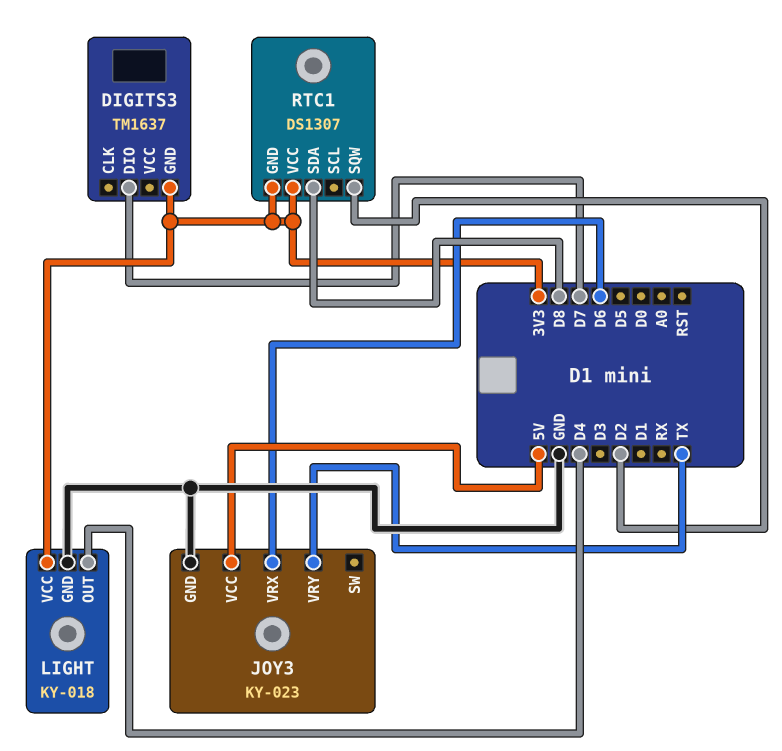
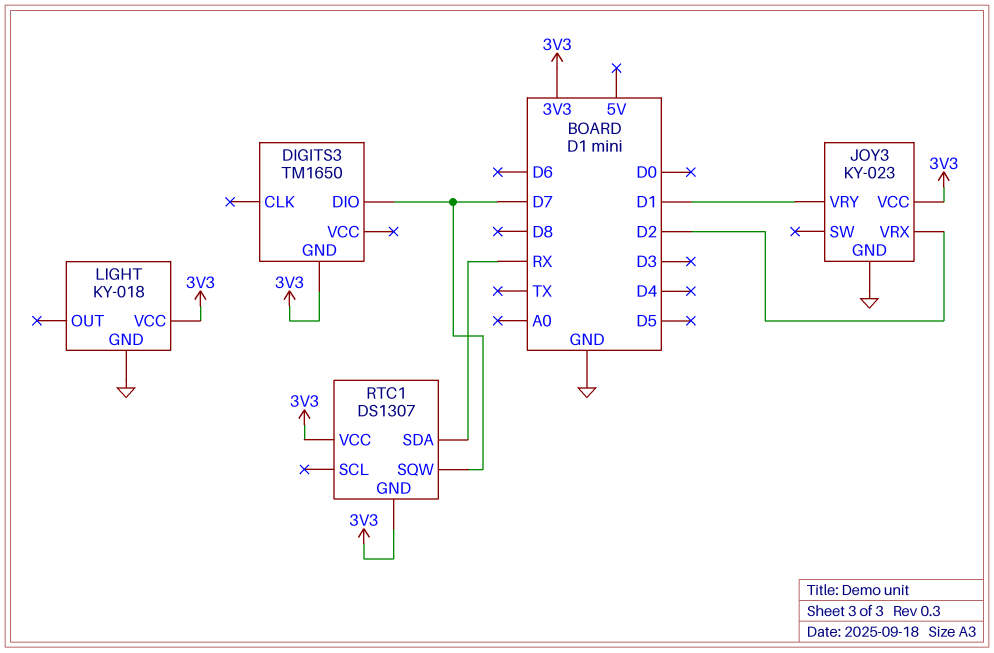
DIGITS3: TM1637 -> TM1650
JOY3 pin VCC: 5V -> 3V3
JOY3 pin VRX: D6 -> D2
JOY3 pin VRY: TX -> D1
LIGHT pin OUT: D4 -> none
RTC1 pin SDA: D8 -> RX
RTC1 pin SQW: D2 -> D7

